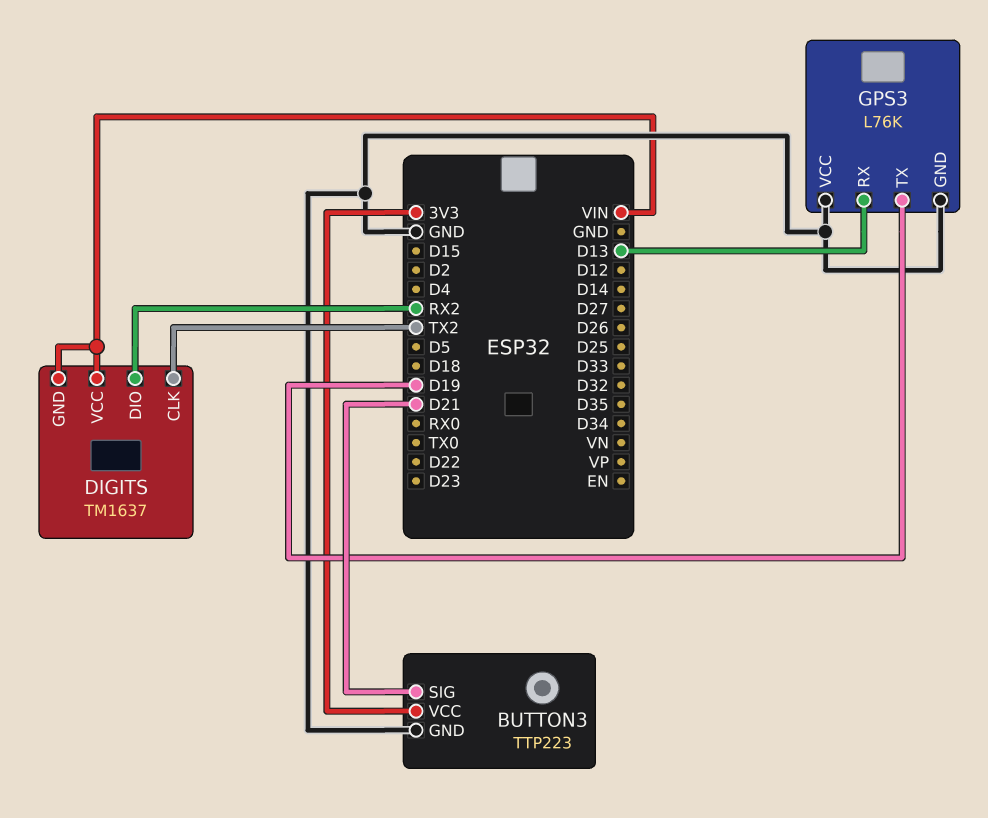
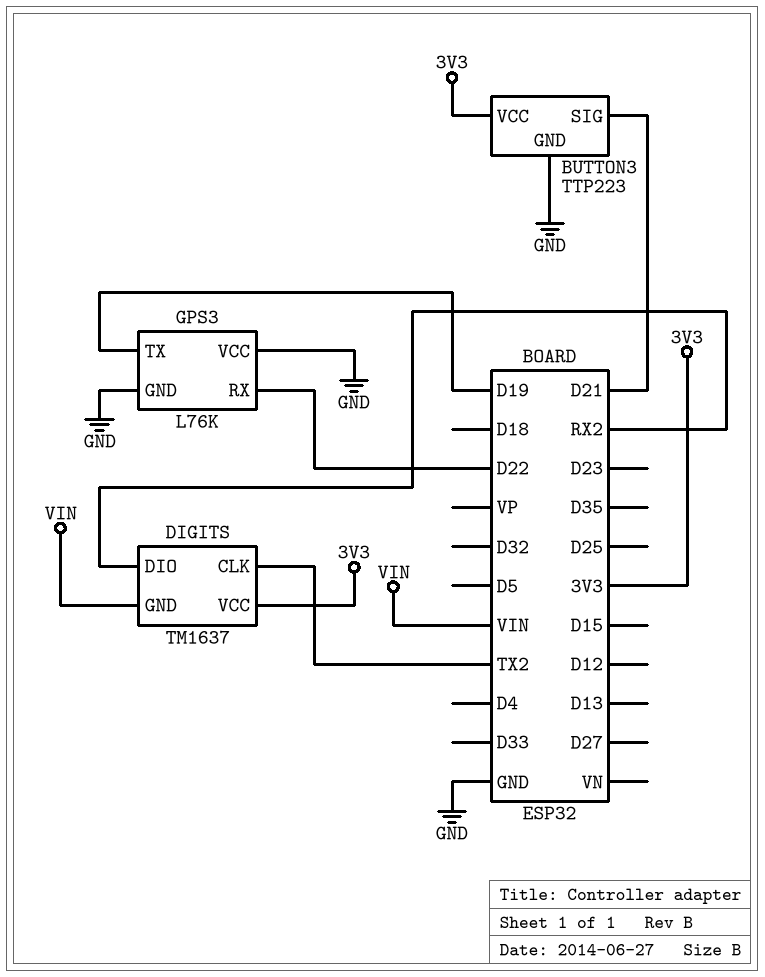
DIGITS pin VCC: VIN -> 3V3
GPS3 pin RX: D13 -> D22

